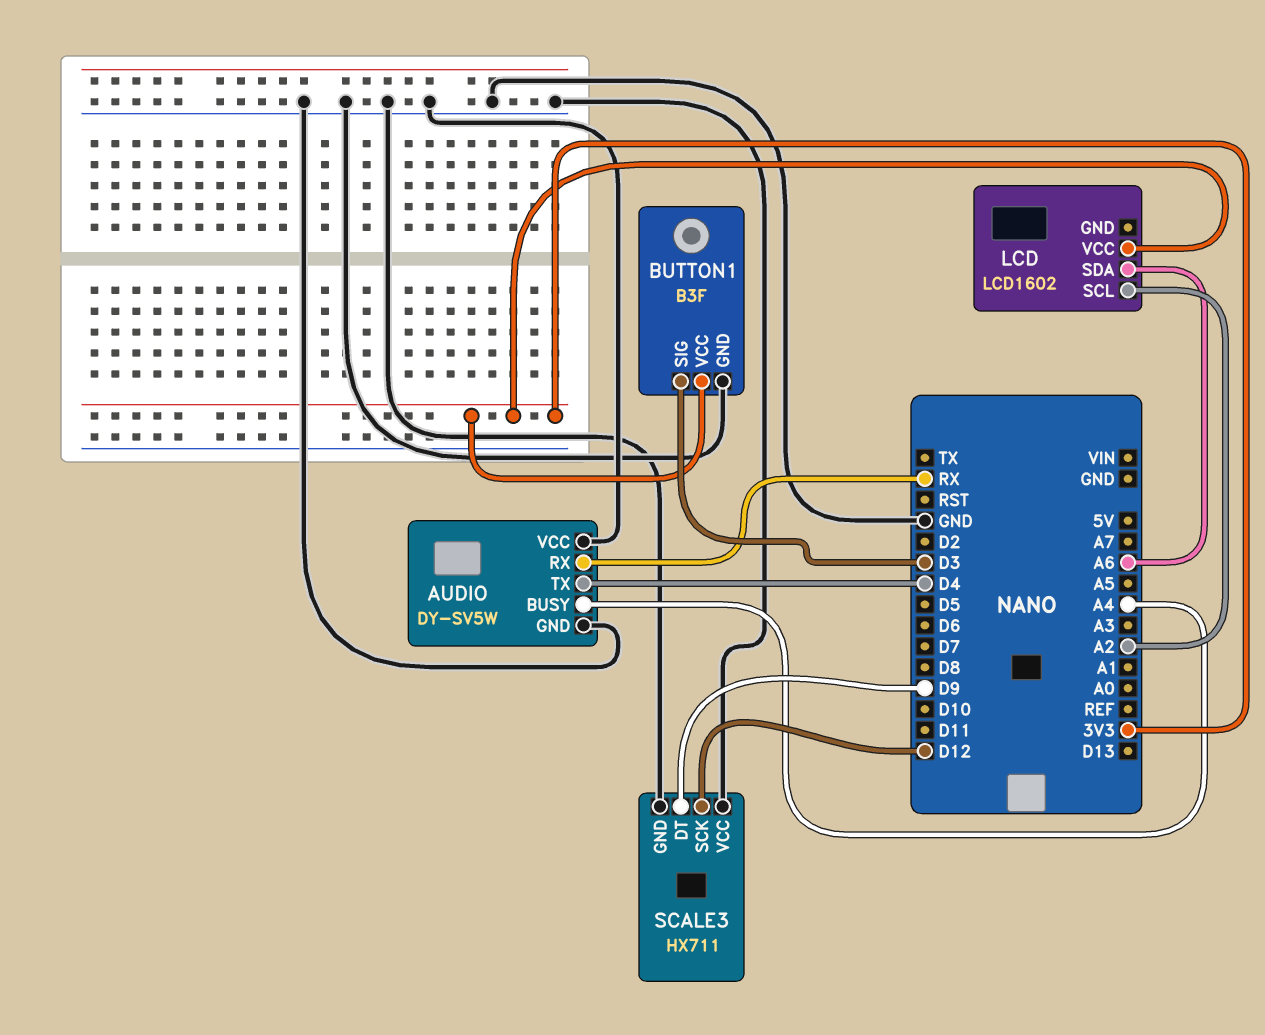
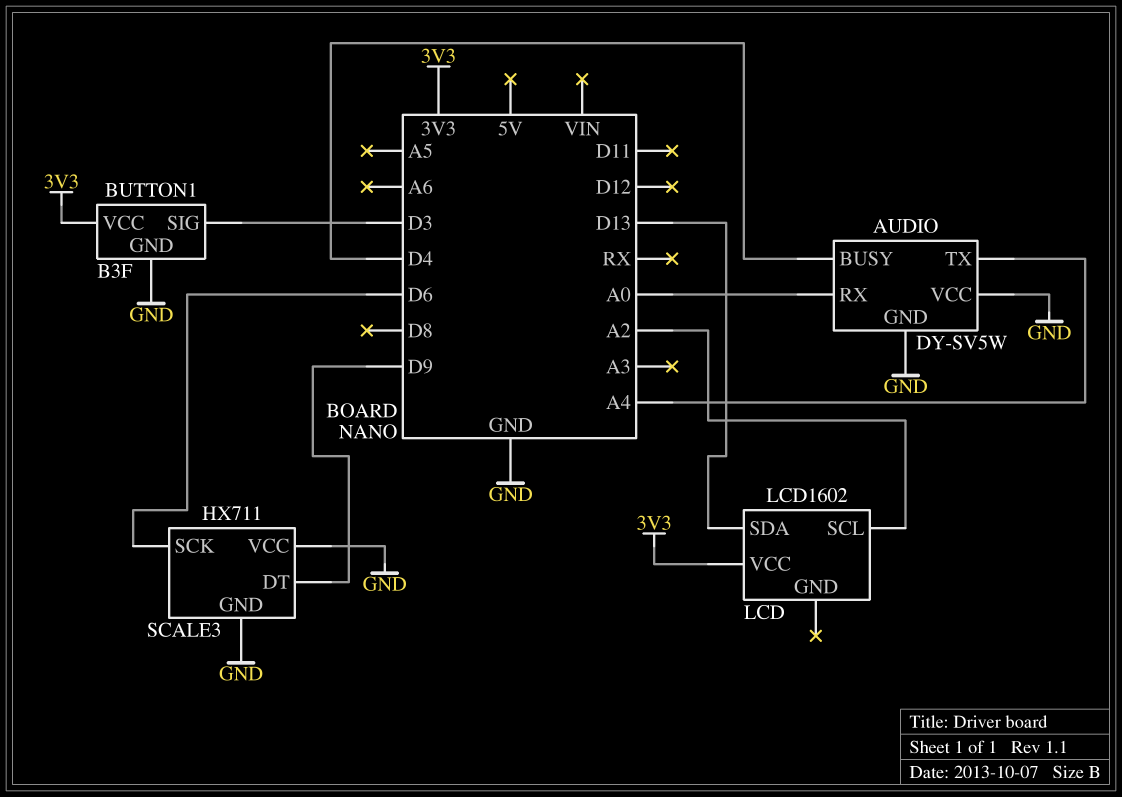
AUDIO pin BUSY: A4 -> D4
AUDIO pin RX: RX -> A0
AUDIO pin TX: D4 -> A4
LCD pin SDA: A6 -> D13
SCALE3 pin SCK: D12 -> D6

